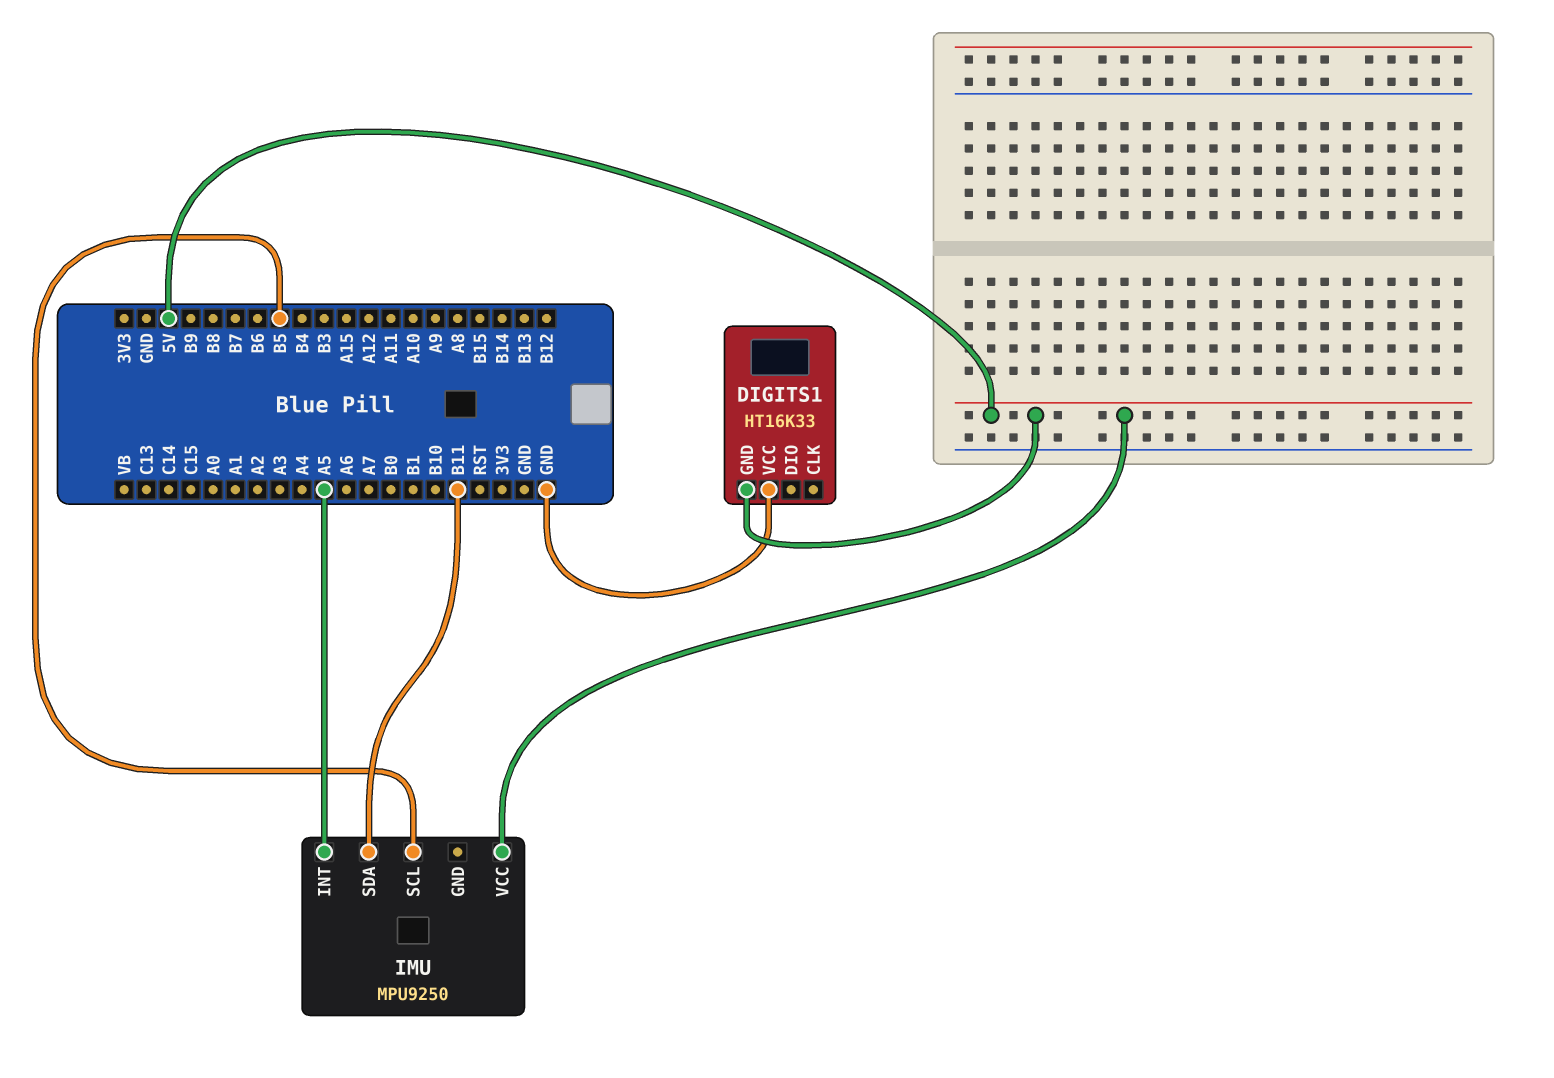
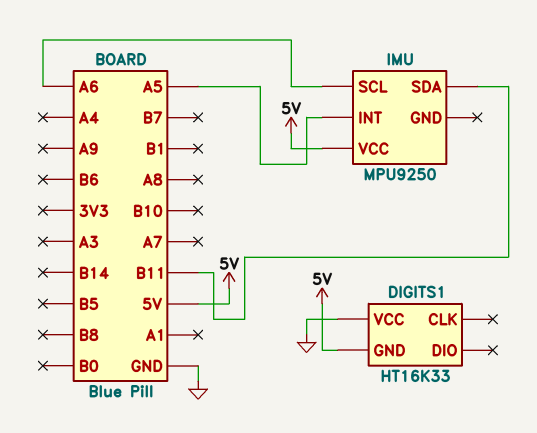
IMU pin SCL: B5 -> A6

